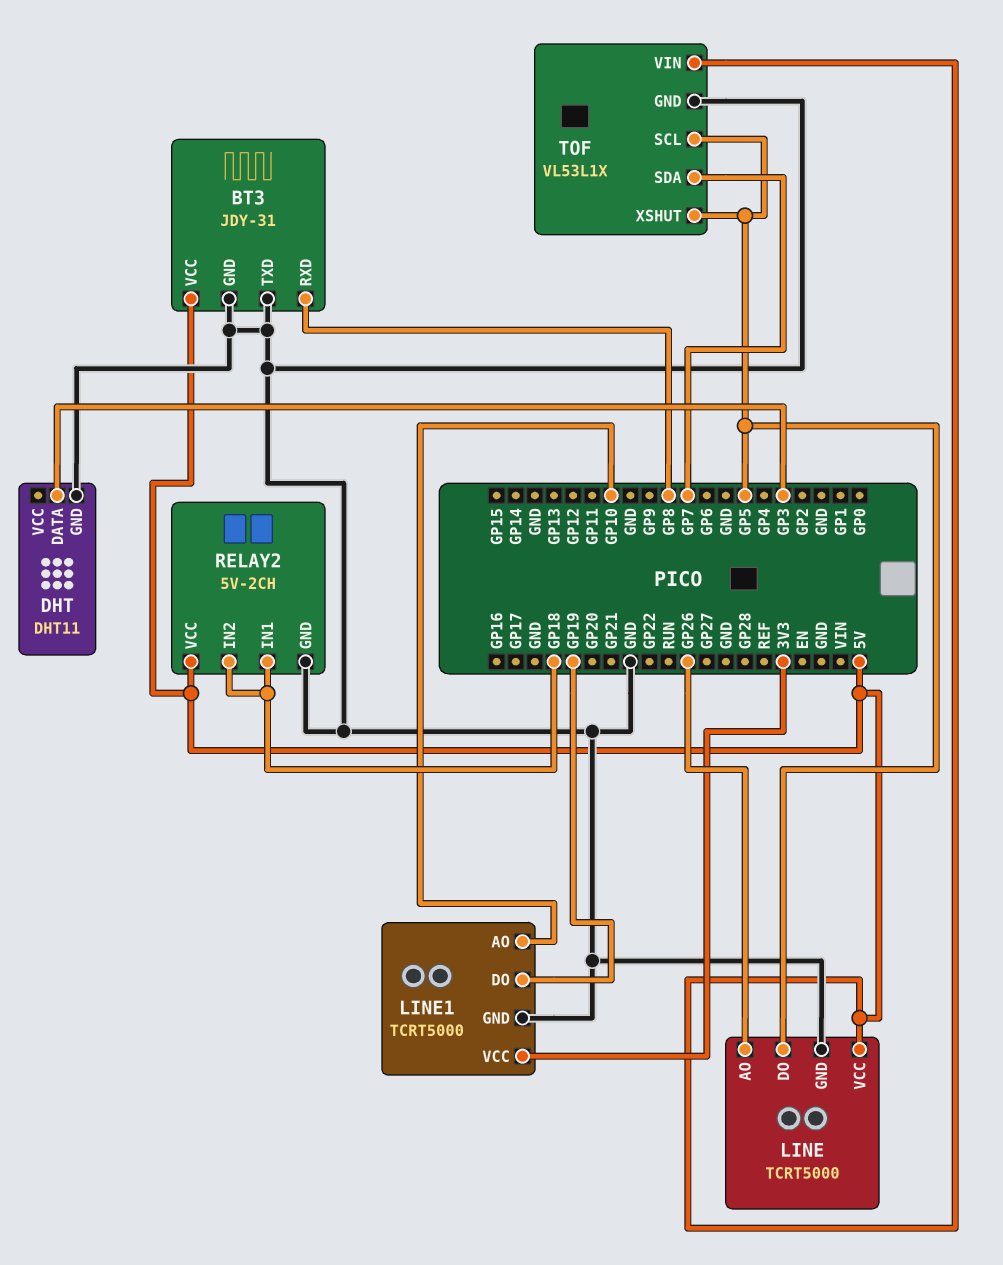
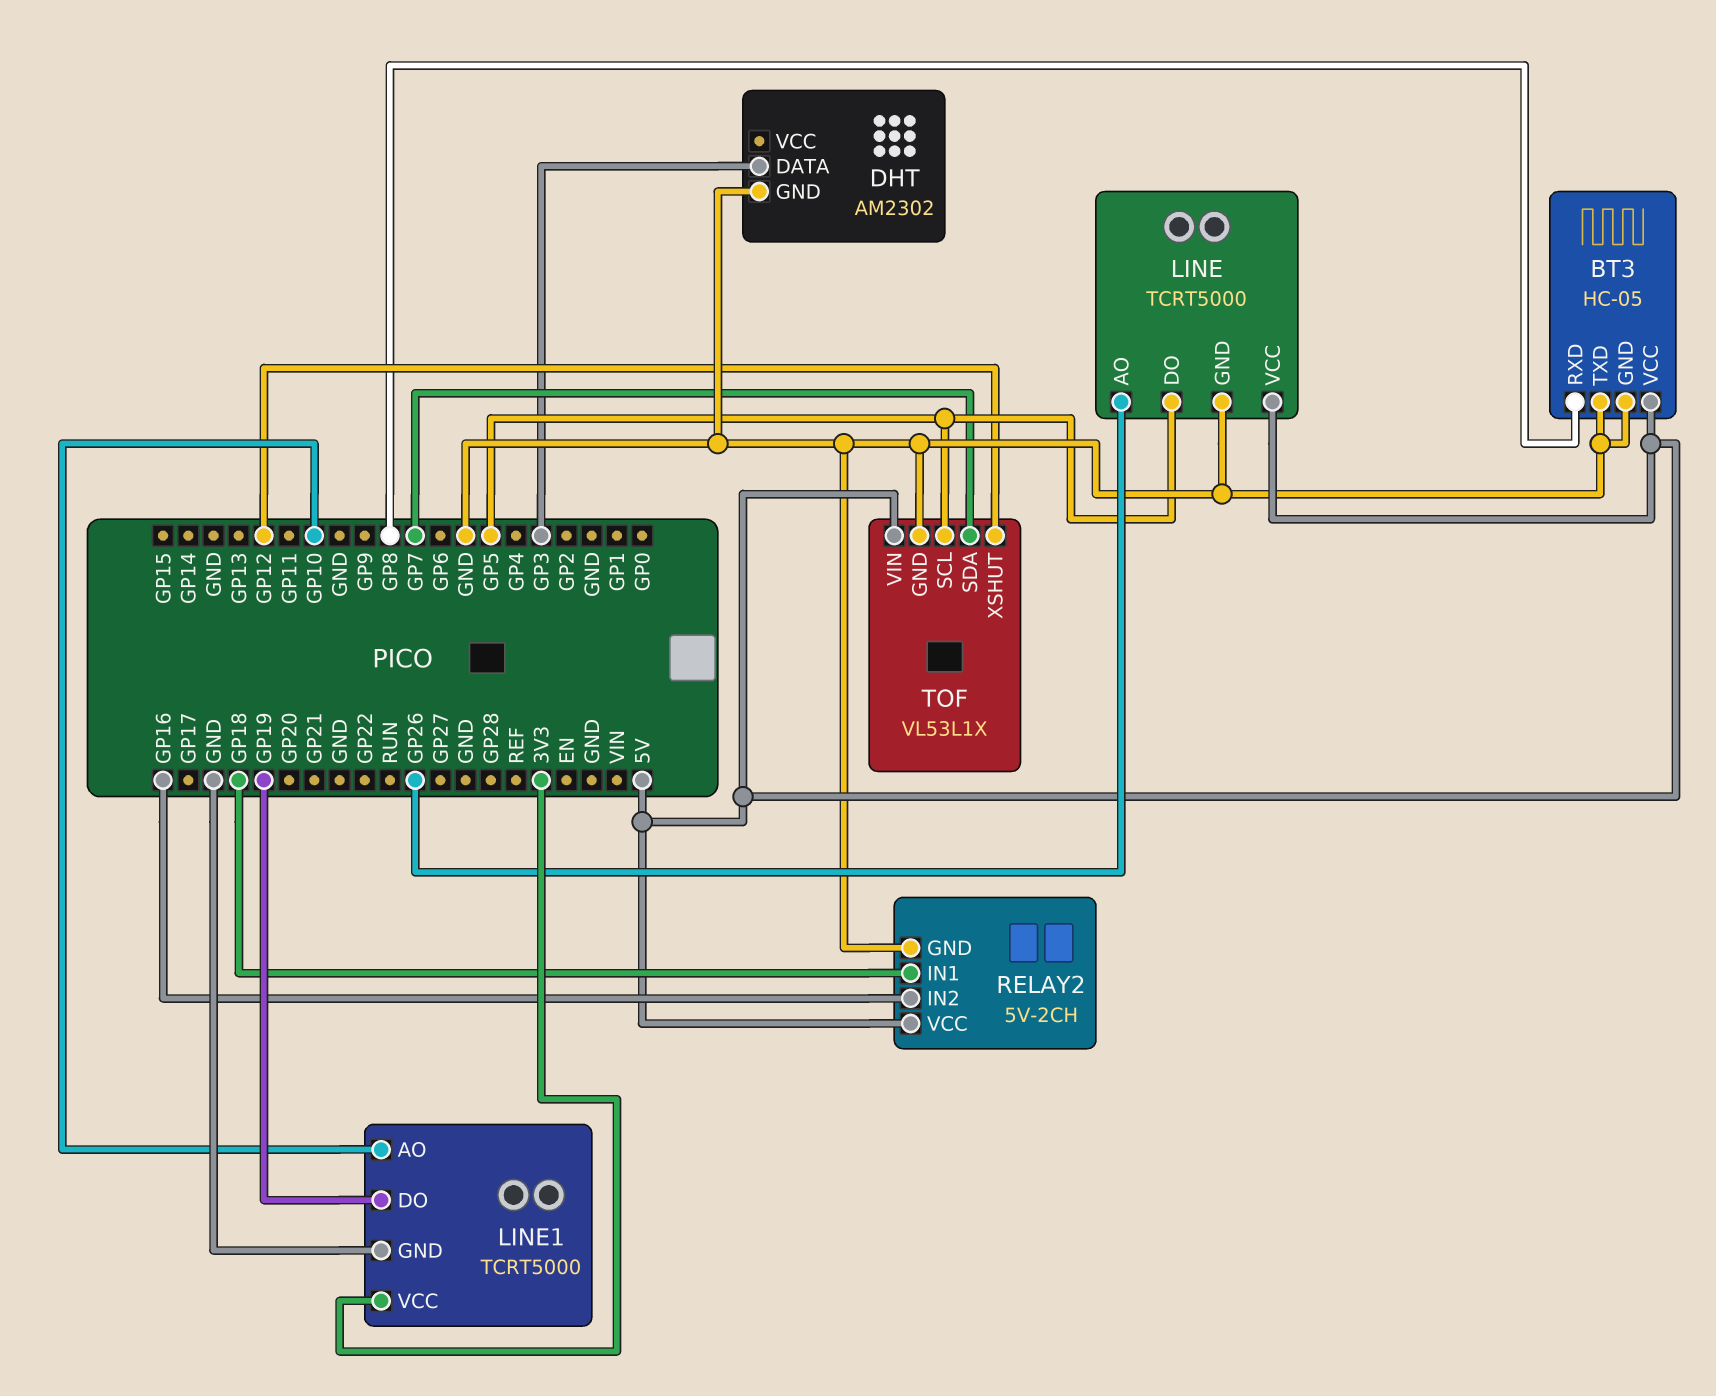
BT3: JDY-31 -> HC-05
DHT: DHT11 -> AM2302
RELAY2 pin IN2: GP18 -> GP16
TOF pin XSHUT: GP5 -> GP12

